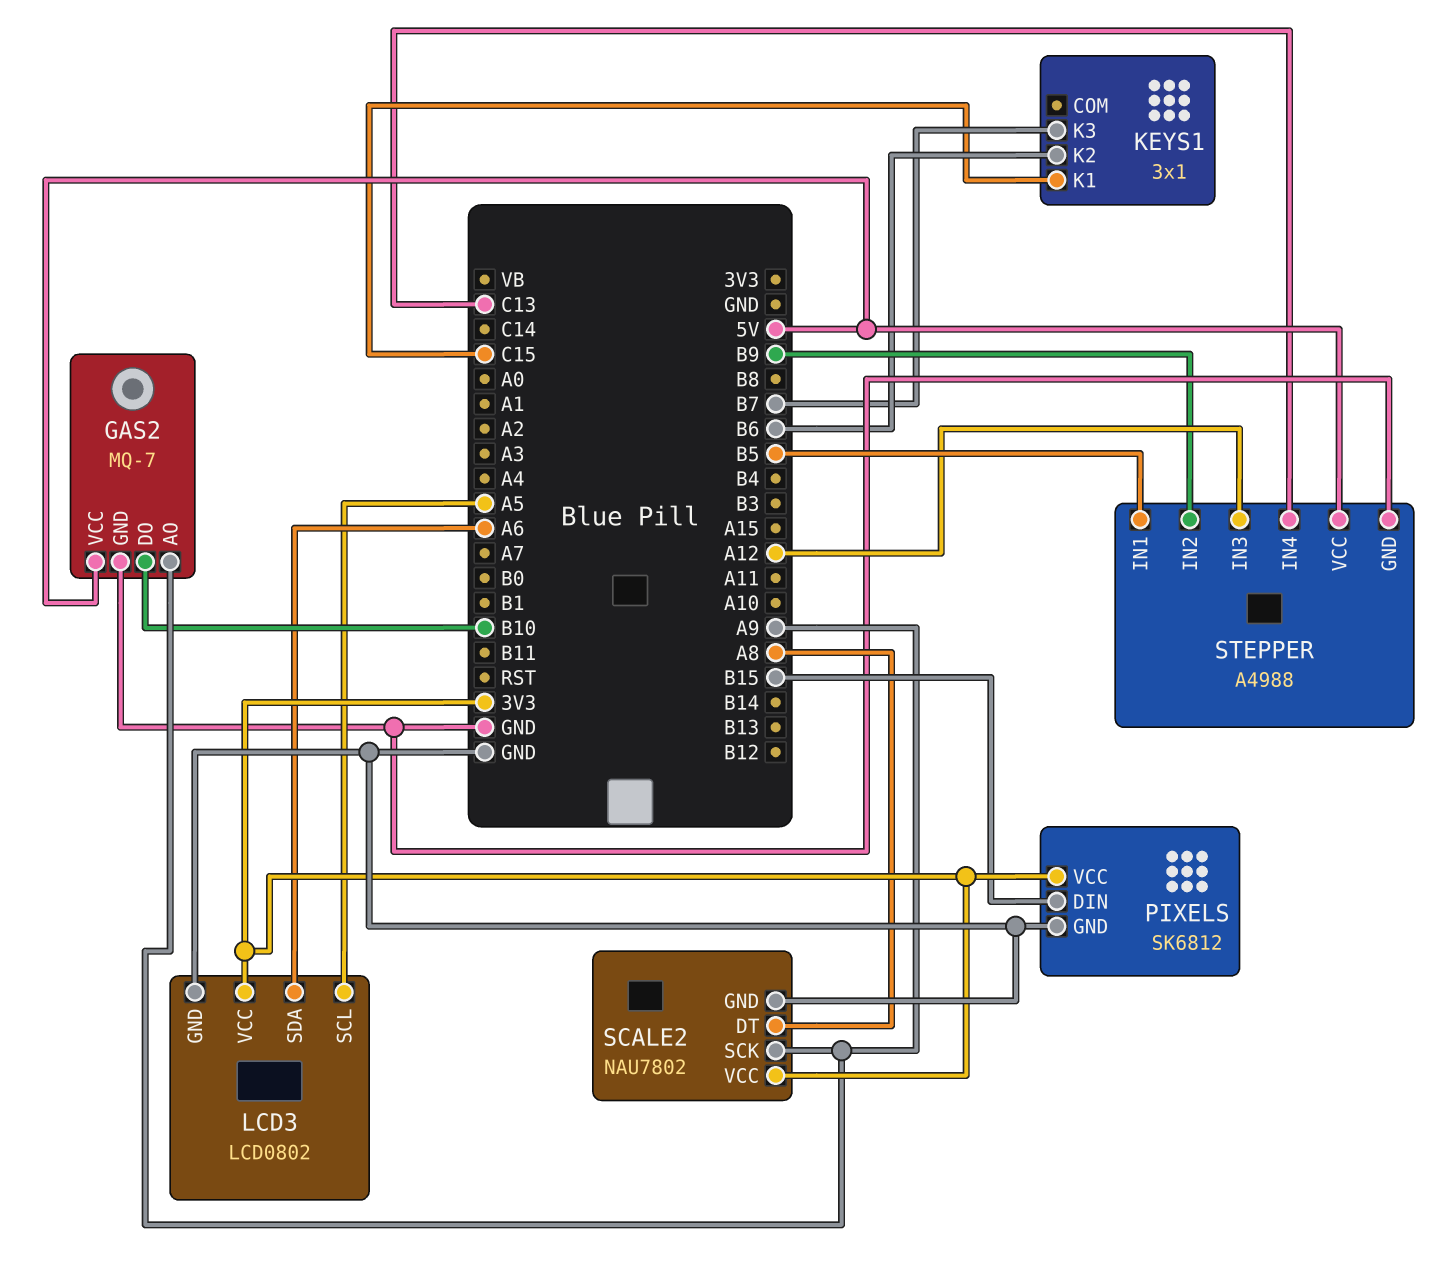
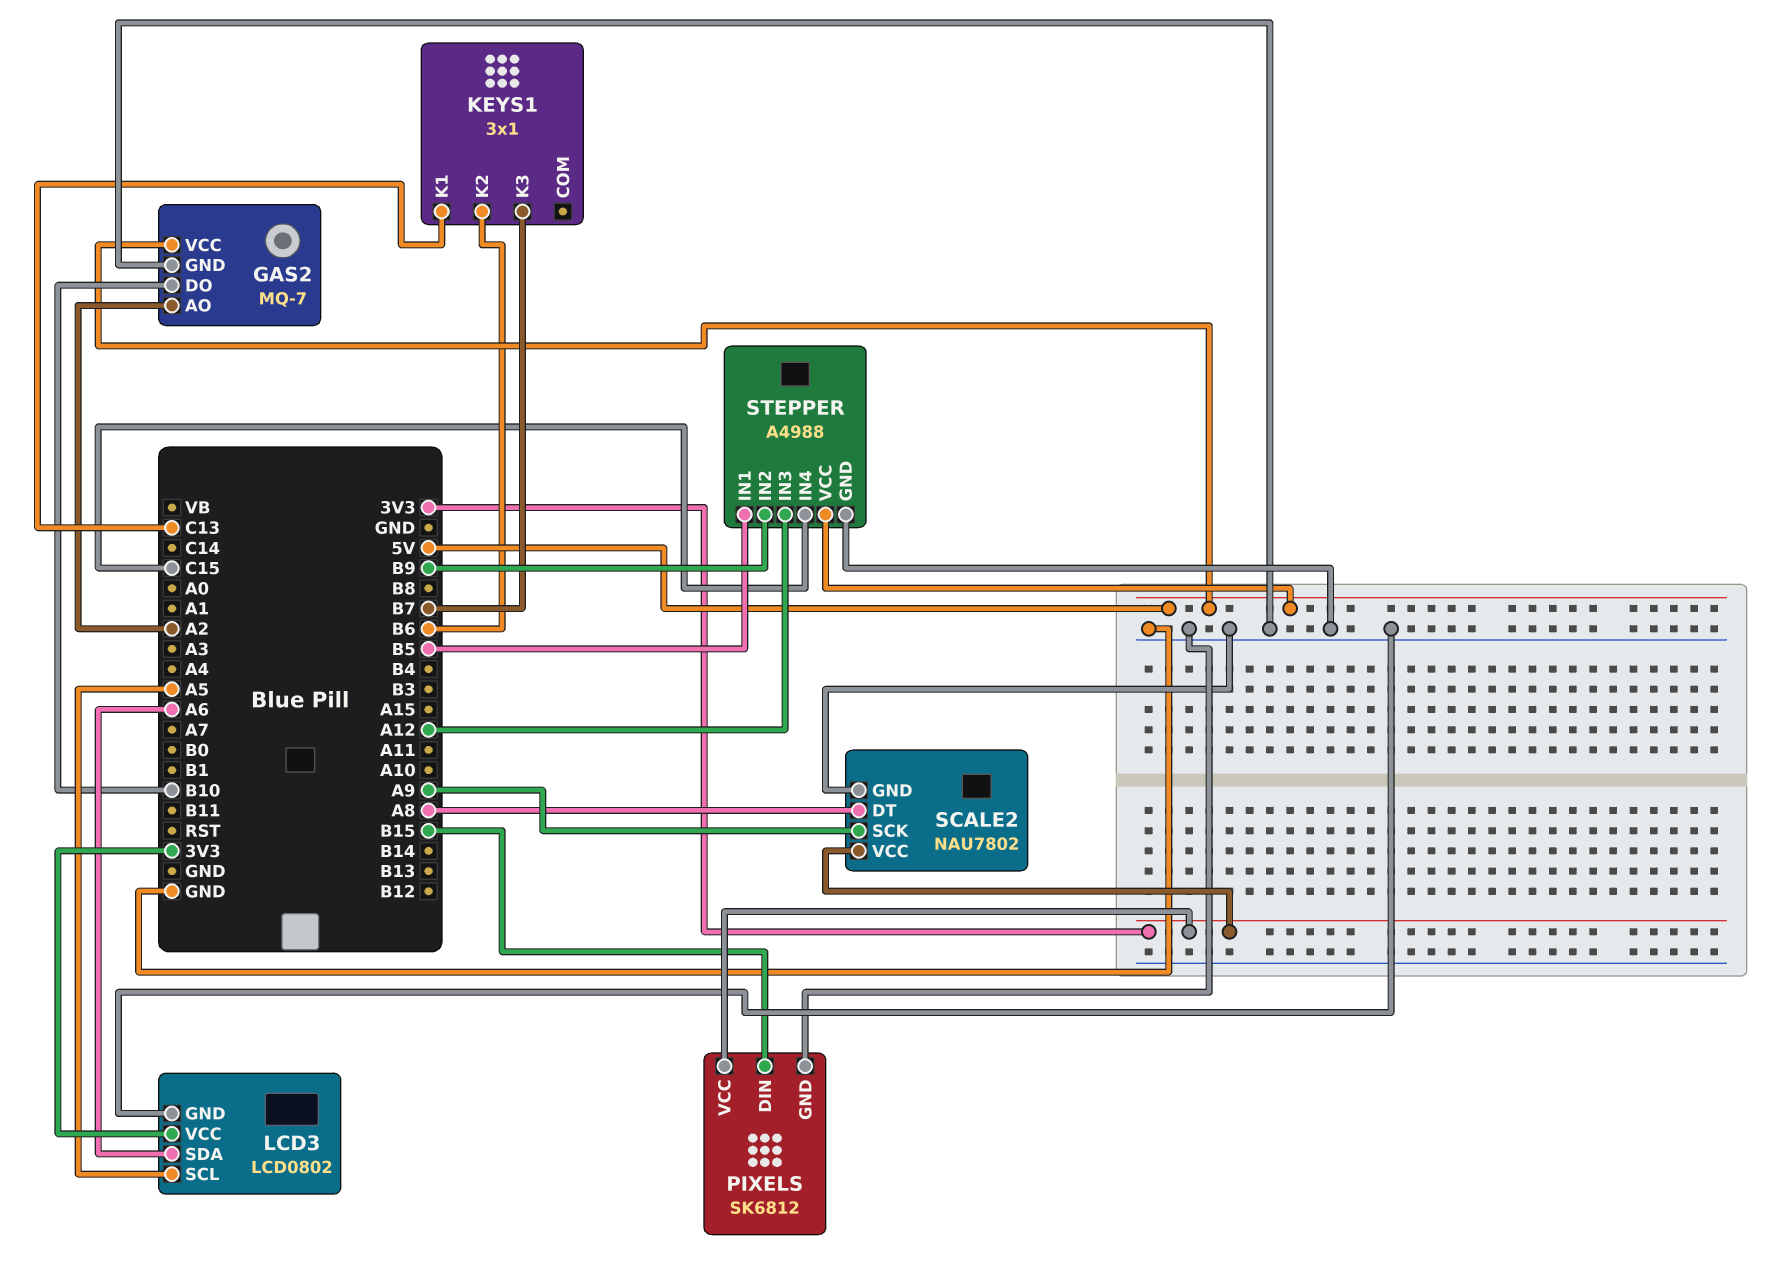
GAS2 pin AO: A9 -> A2
KEYS1 pin K1: C15 -> C13
STEPPER pin IN4: C13 -> C15

